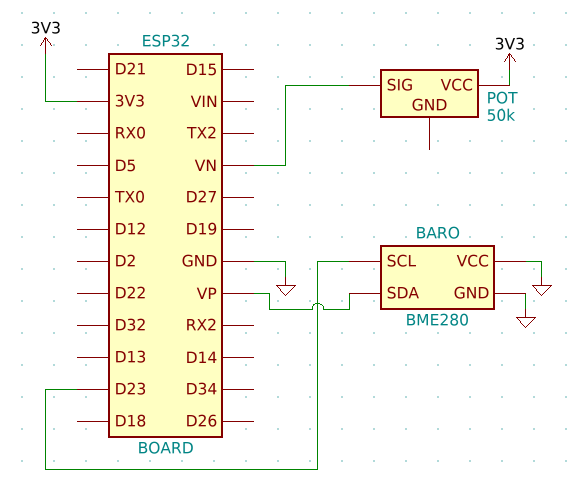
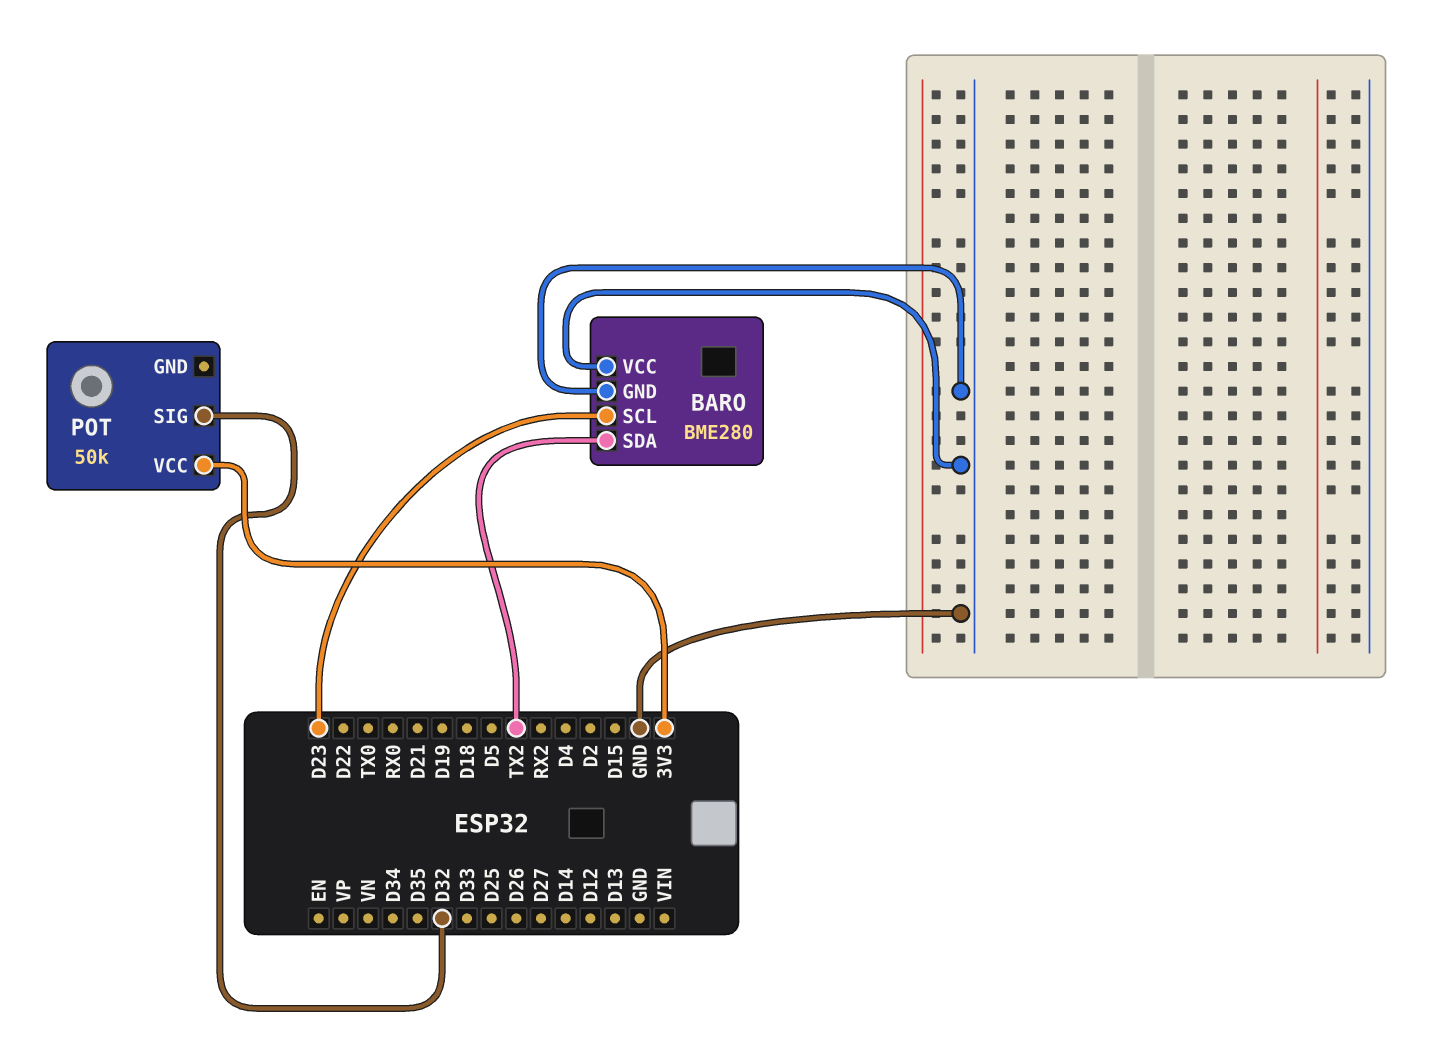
BARO pin SDA: VP -> TX2
POT pin SIG: VN -> D32

